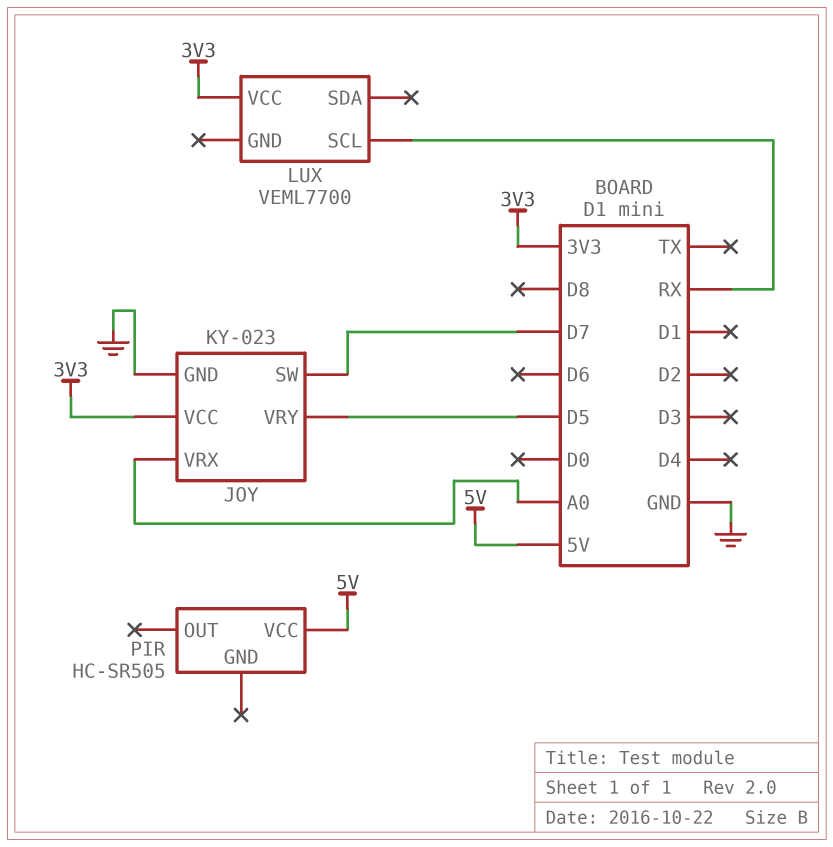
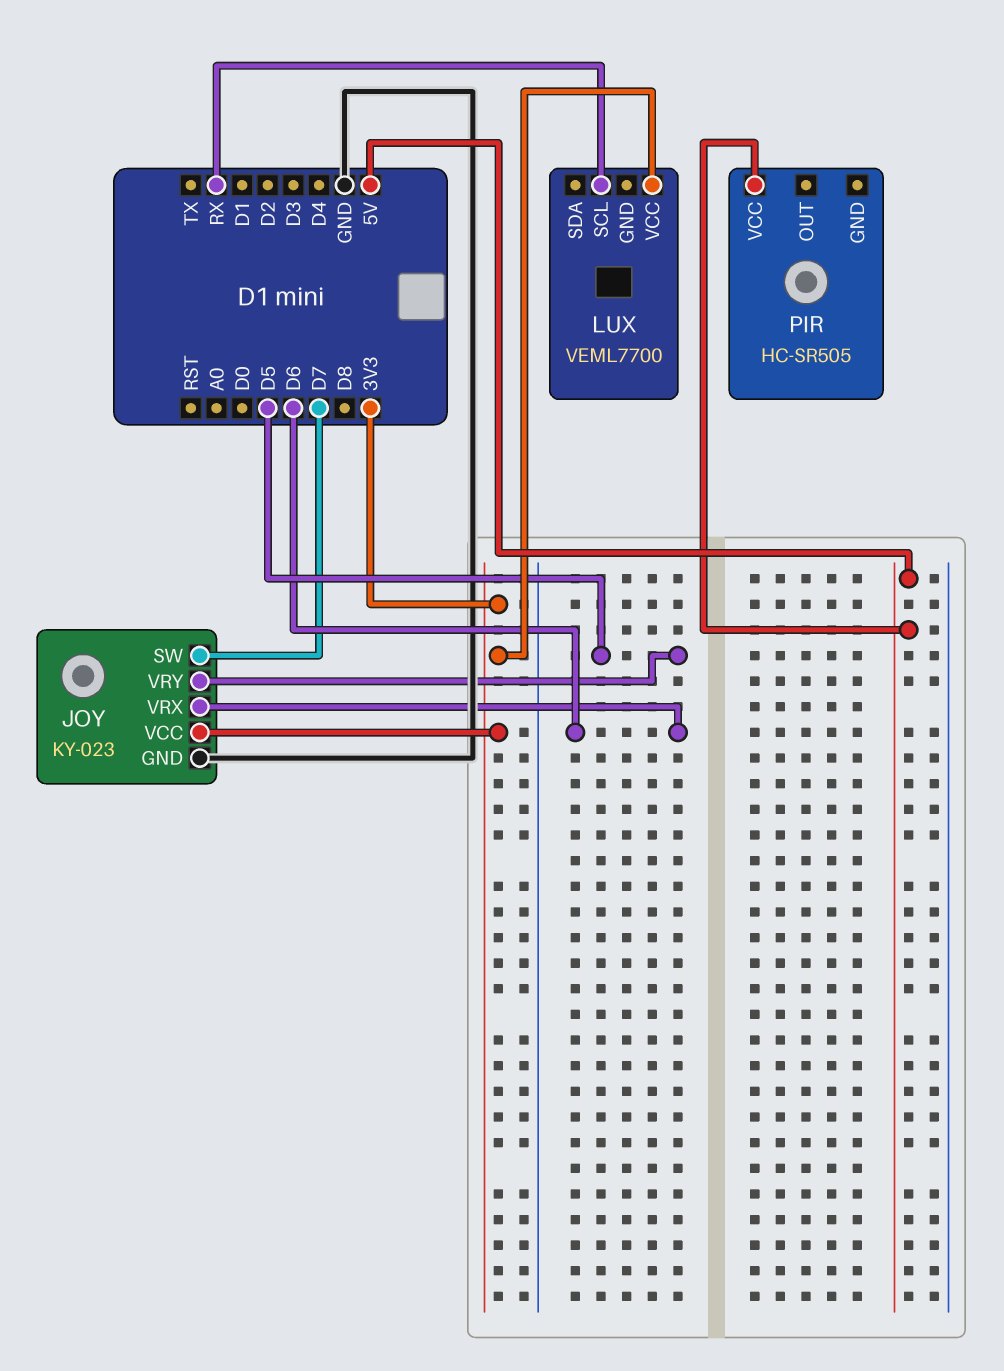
JOY pin VRX: A0 -> D6

